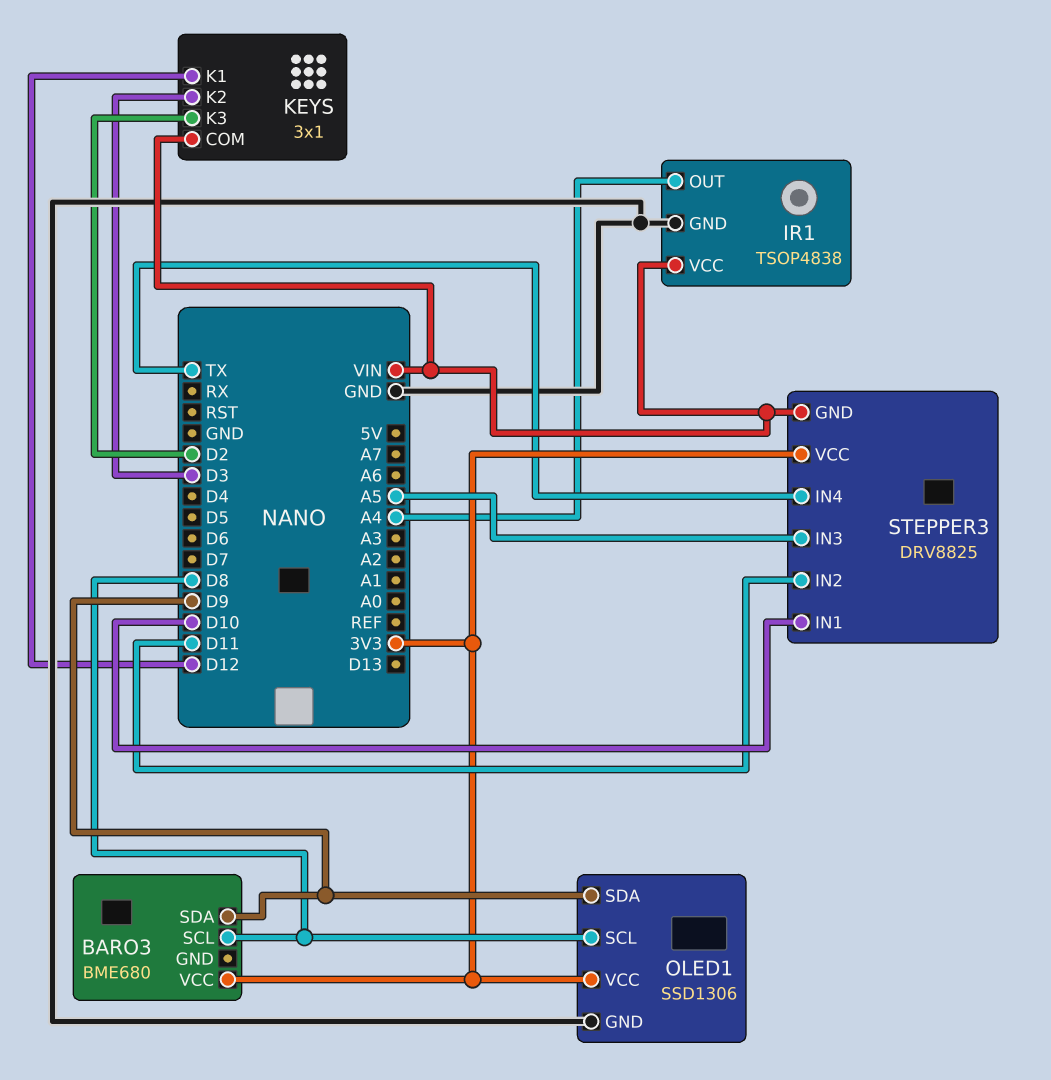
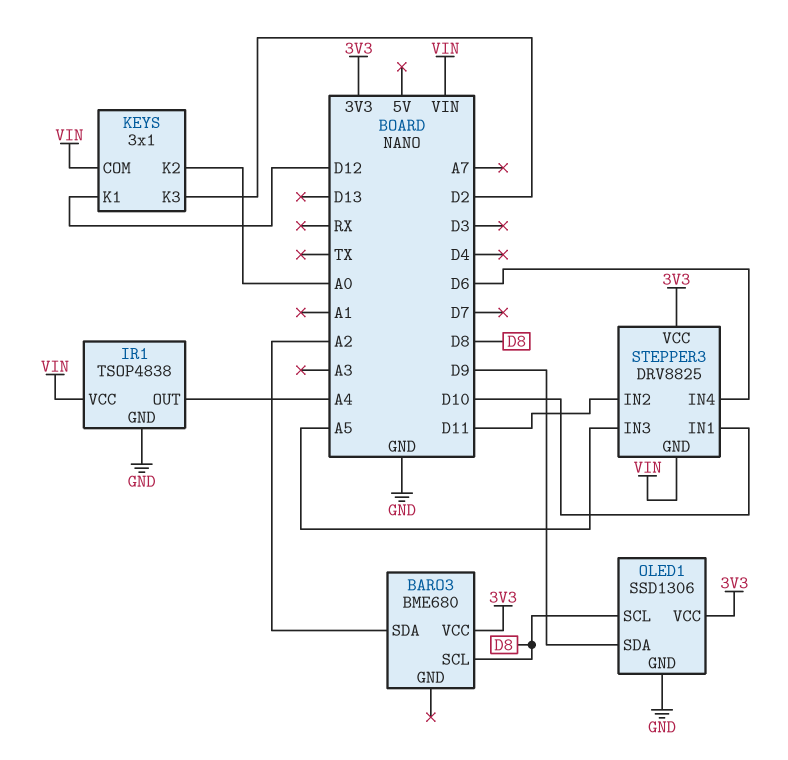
BARO3 pin SDA: D9 -> A2
KEYS pin K2: D3 -> A0
STEPPER3 pin IN4: TX -> D6

